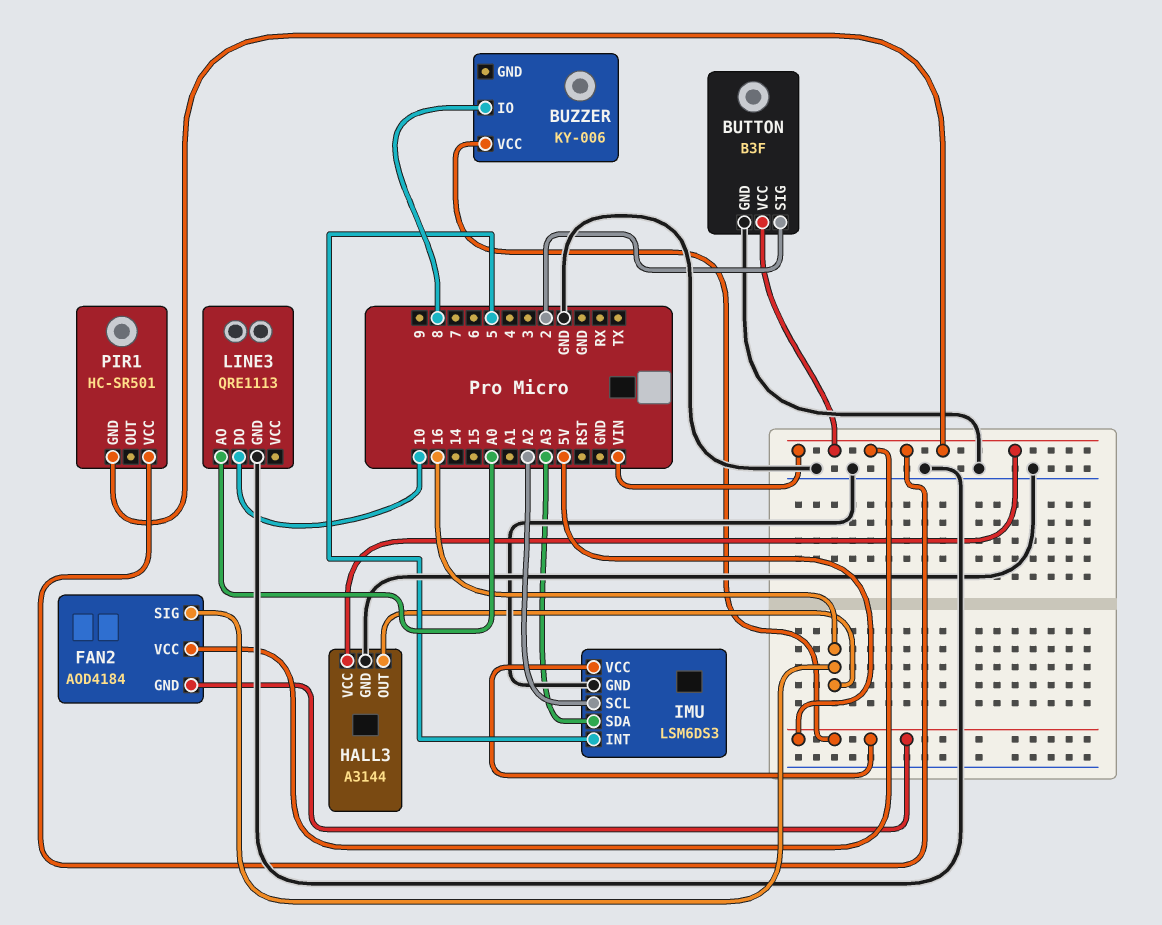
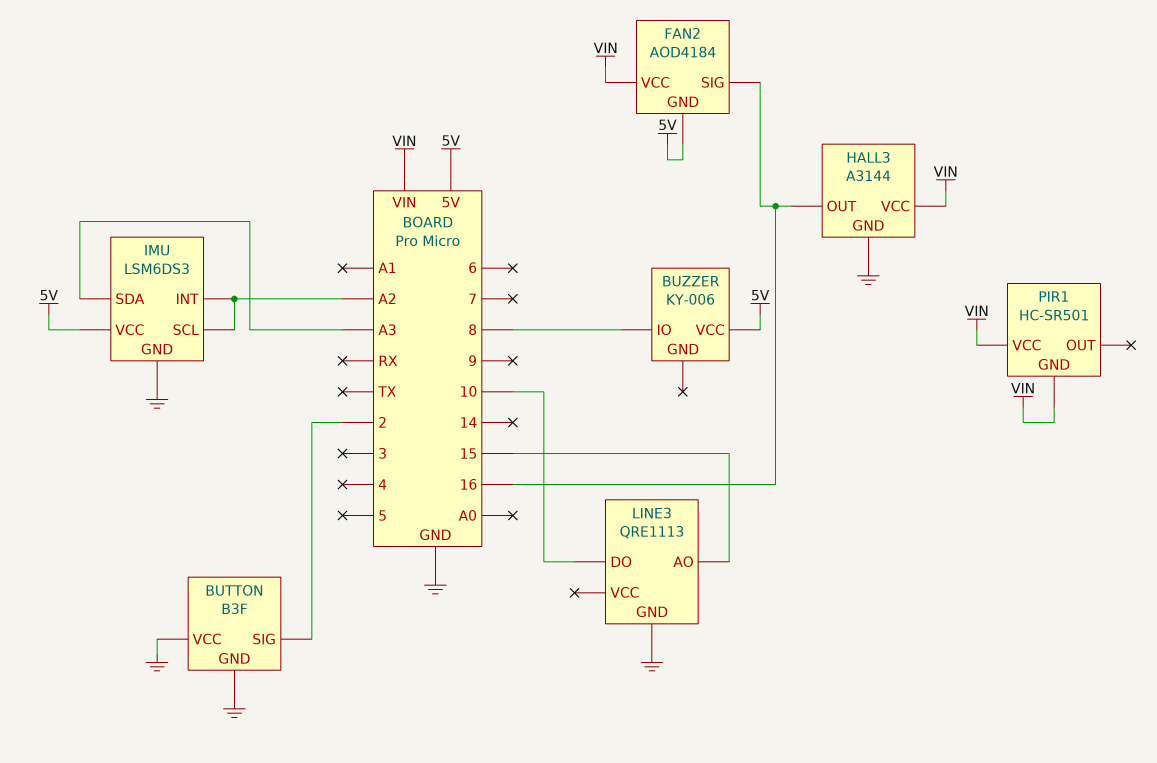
BUTTON pin VCC: VIN -> GND
IMU pin INT: 5 -> A2
LINE3 pin AO: A0 -> 15

